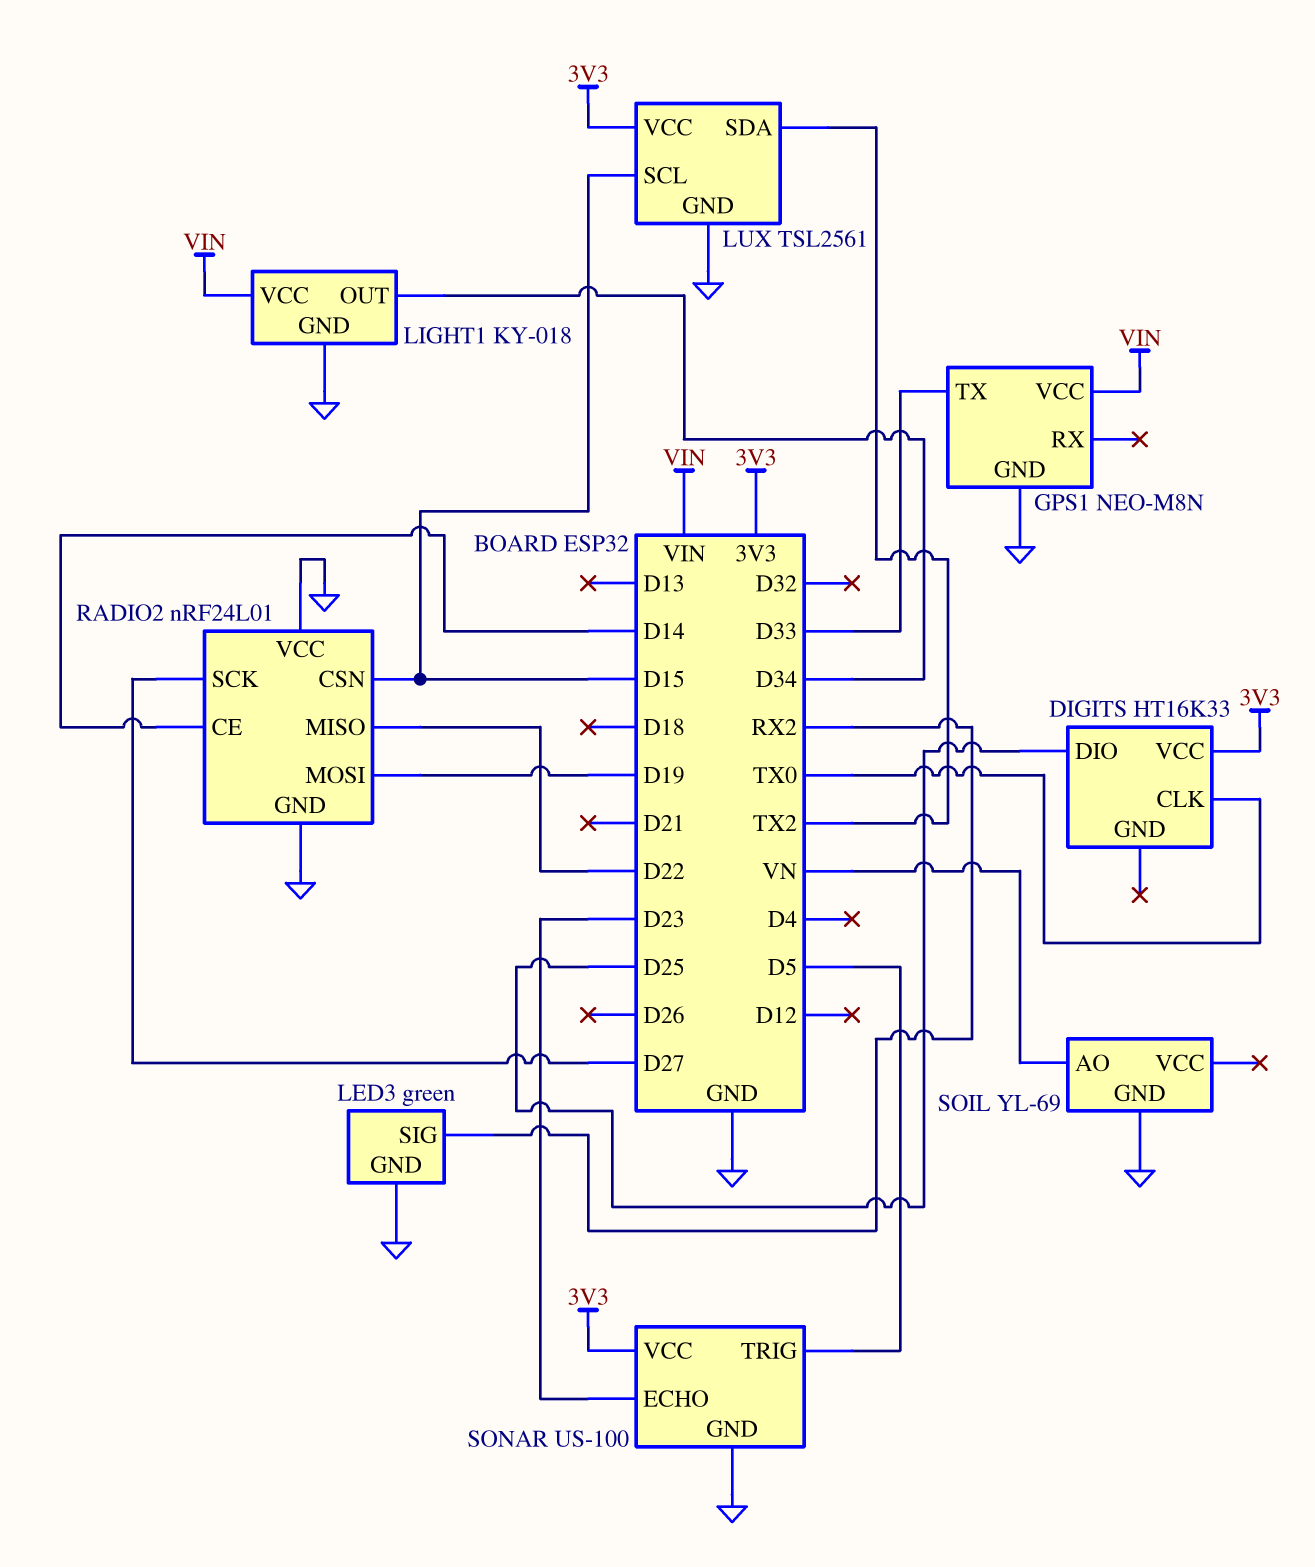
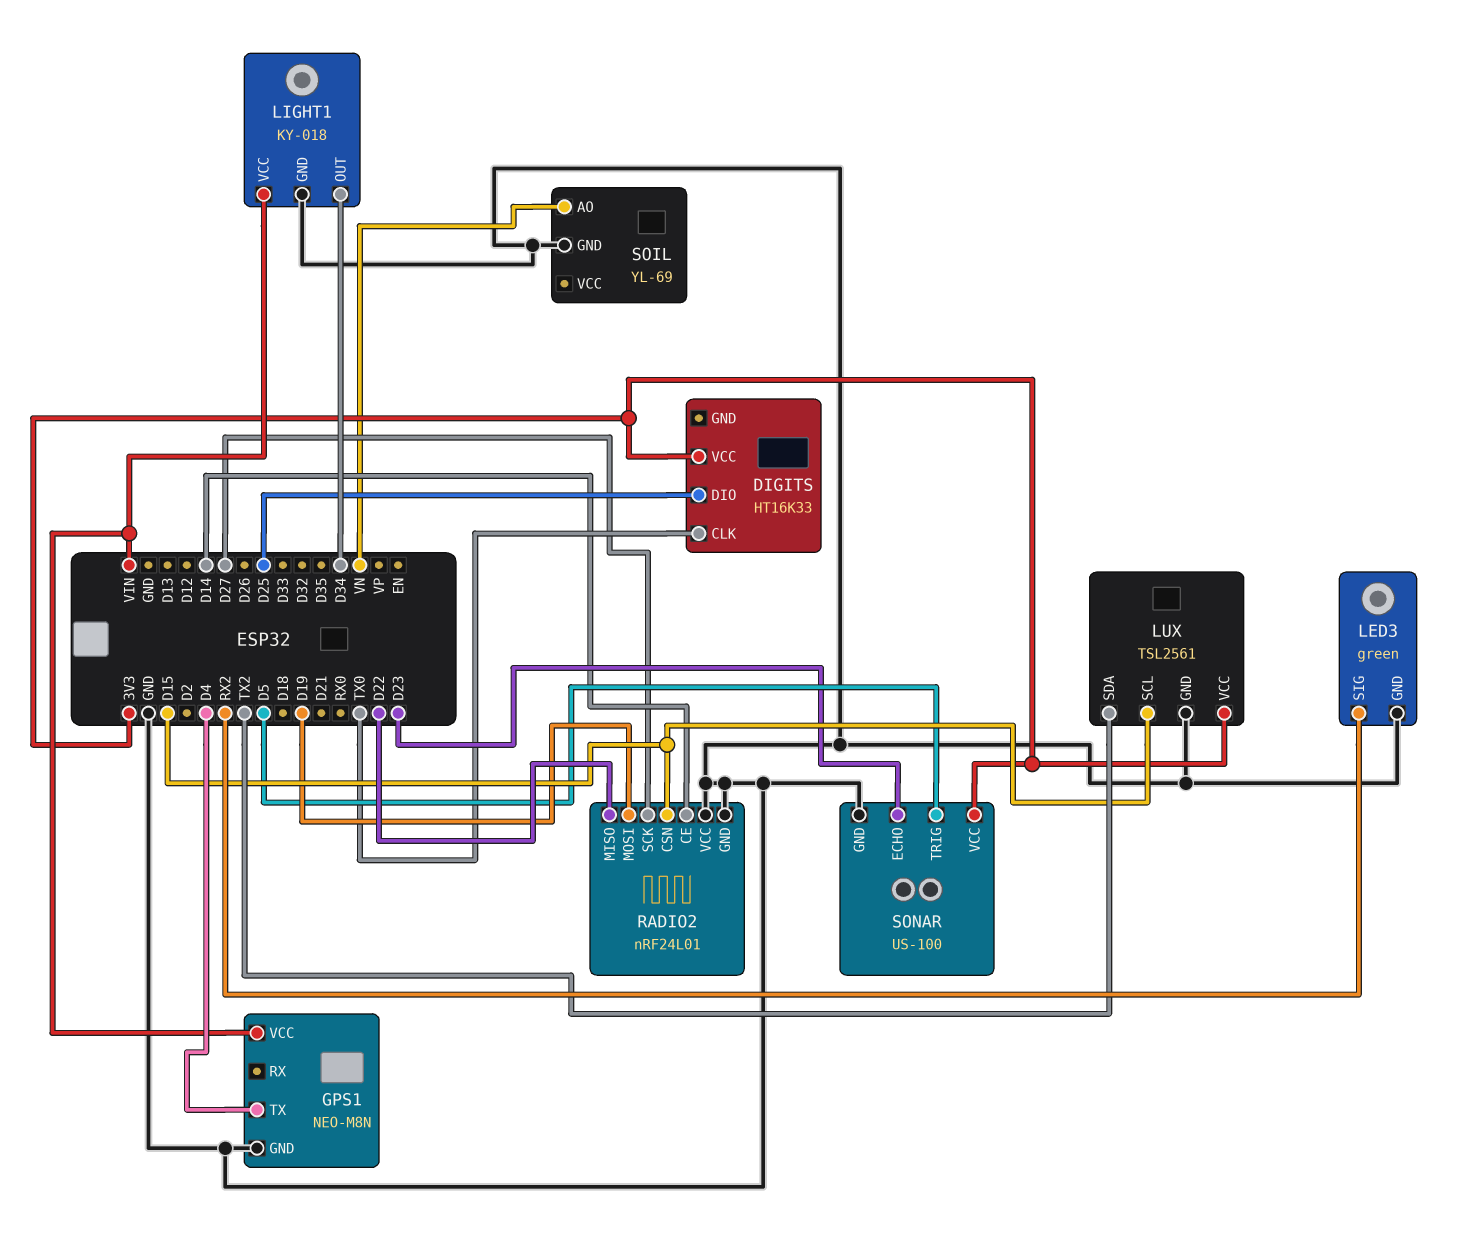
GPS1 pin TX: D33 -> D4

